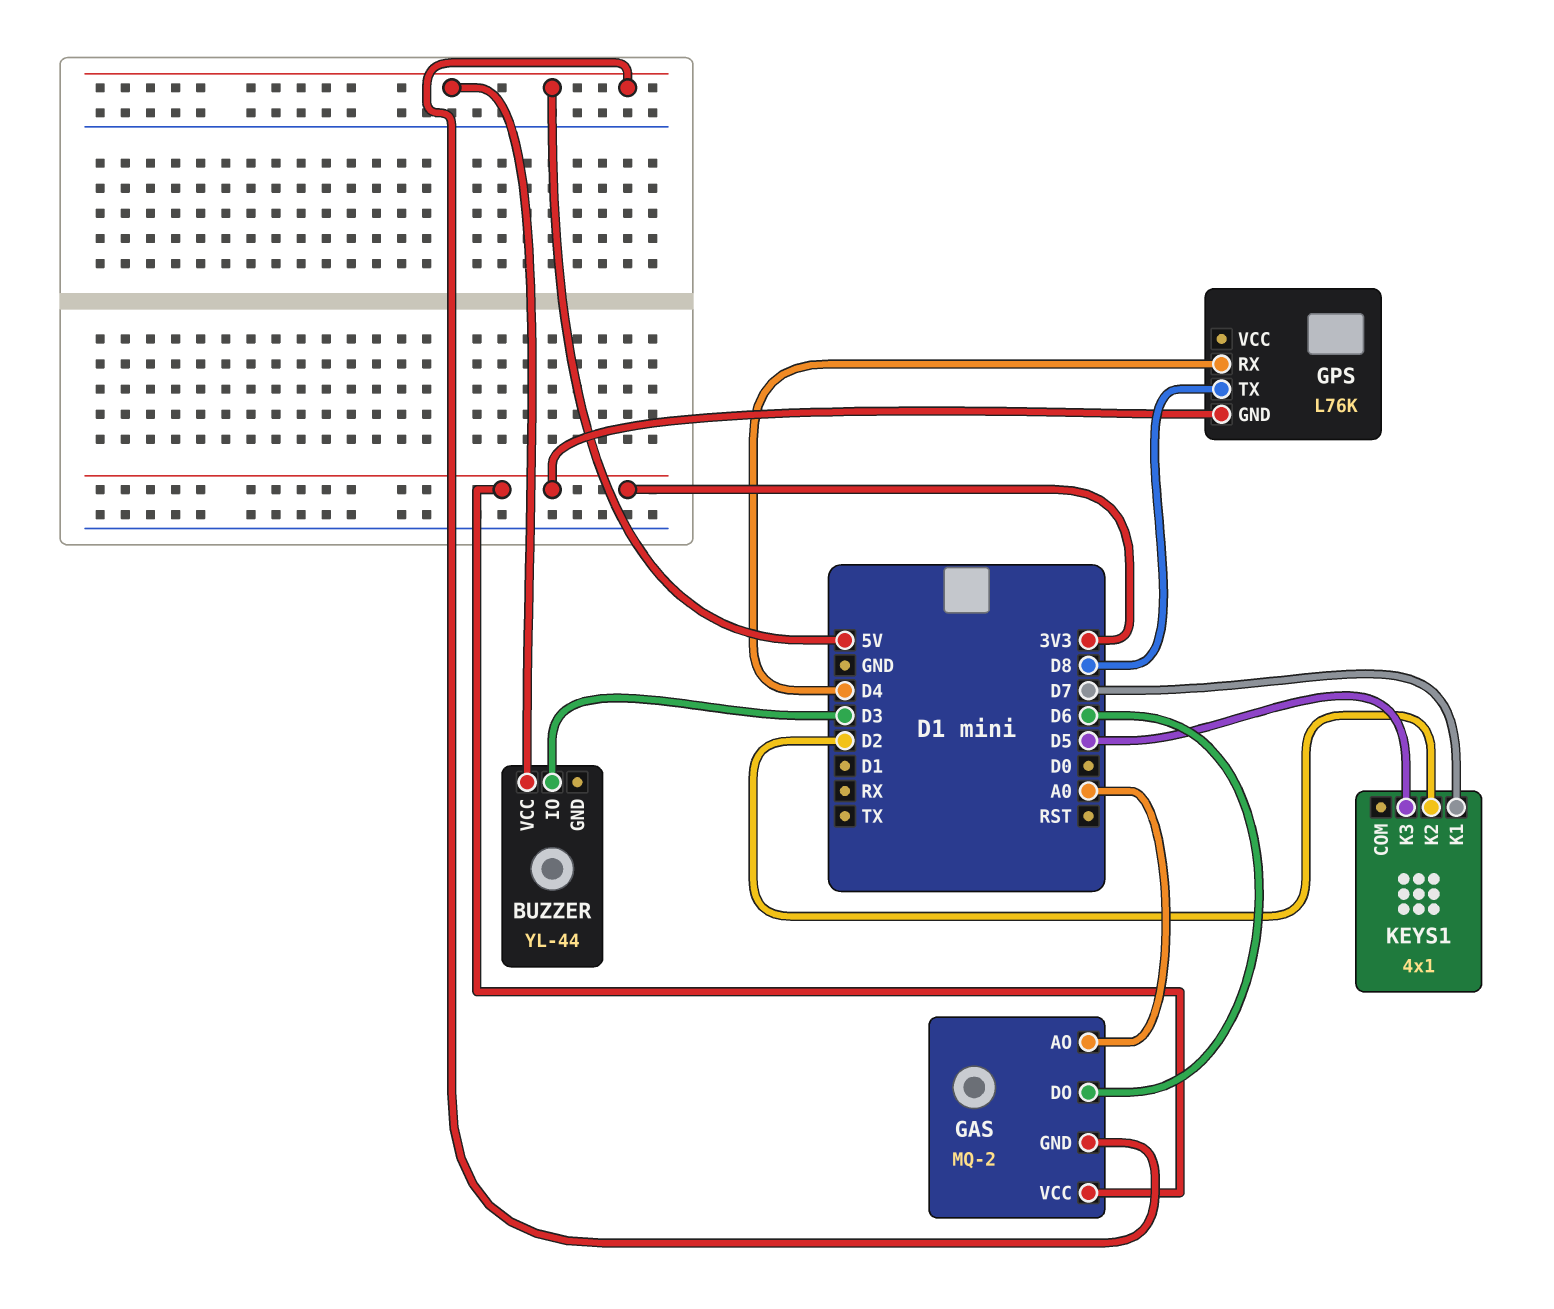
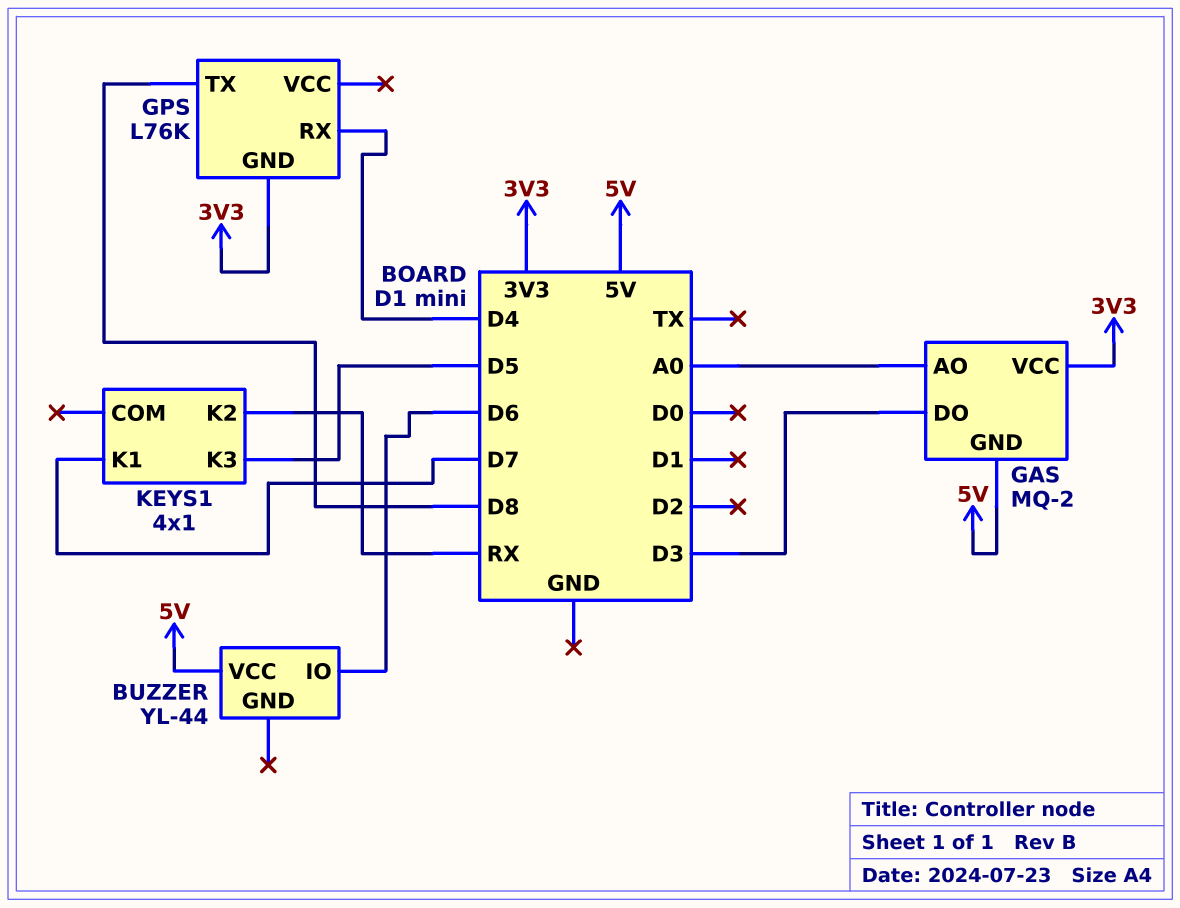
BUZZER pin IO: D3 -> D6
GAS pin DO: D6 -> D3
KEYS1 pin K2: D2 -> RX

